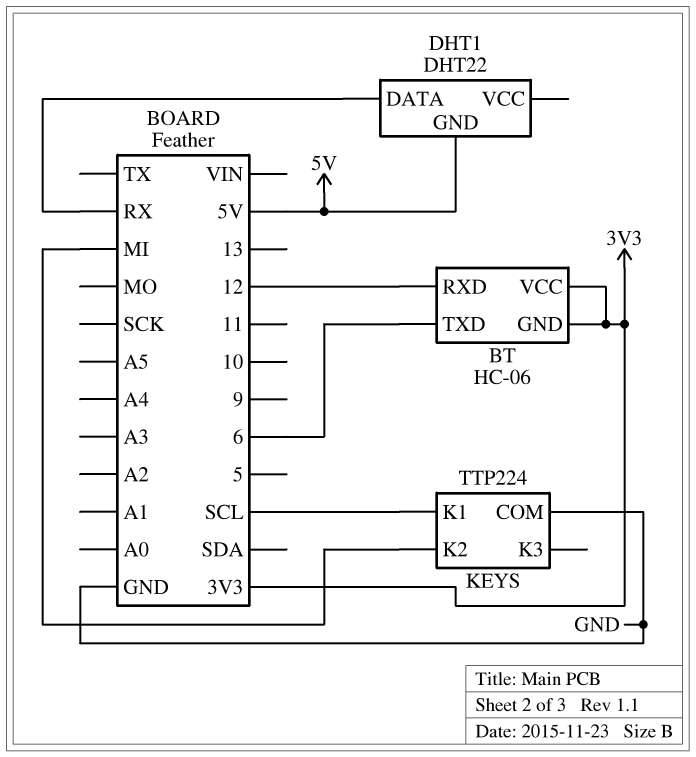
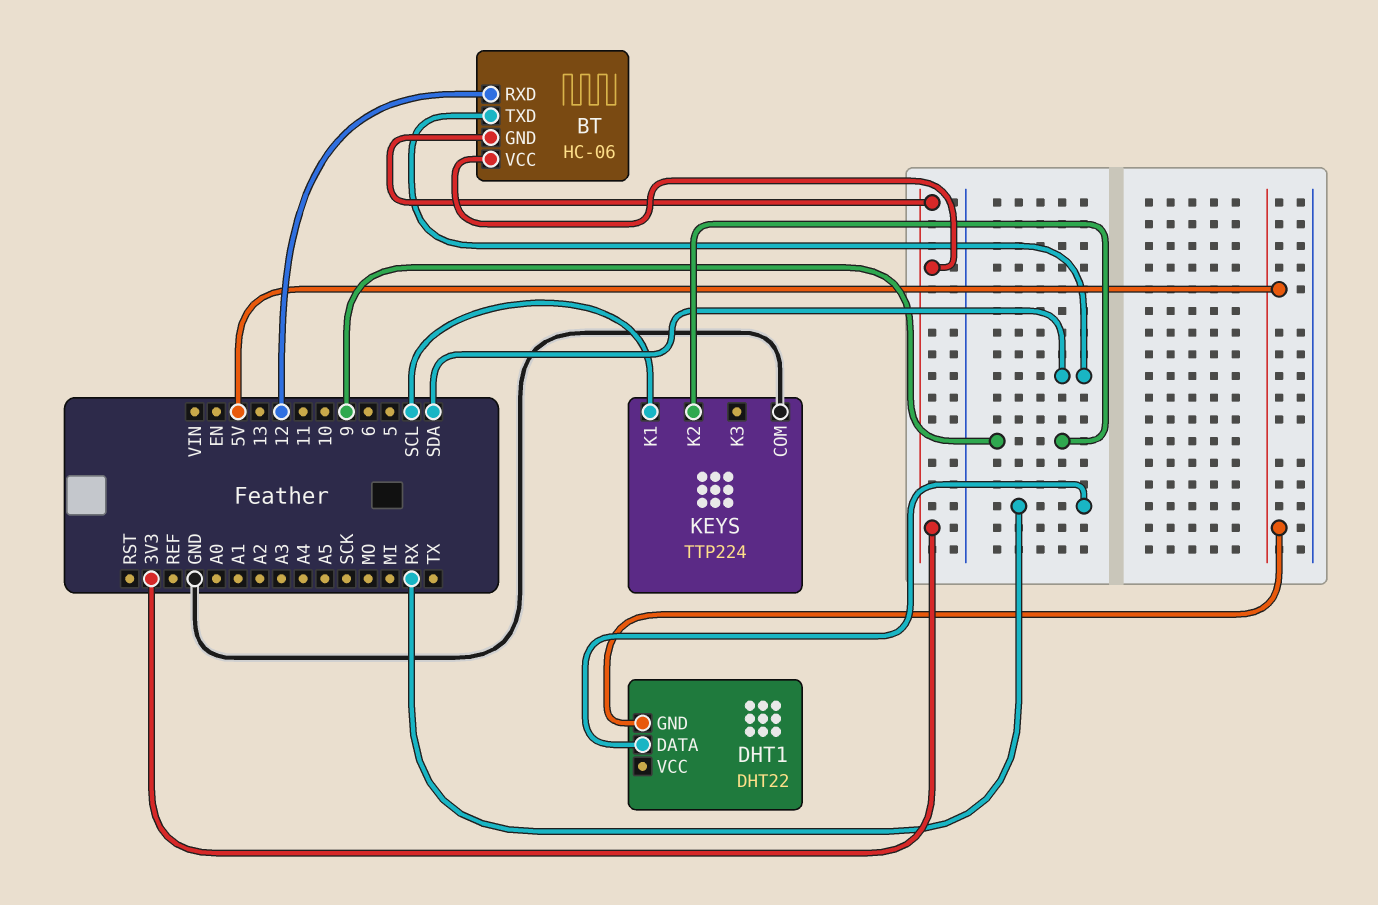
BT pin TXD: 6 -> SDA
KEYS pin K2: MI -> 9

